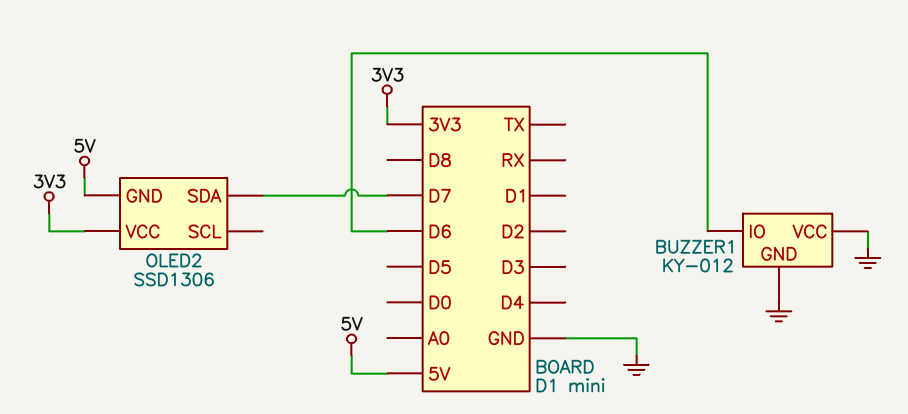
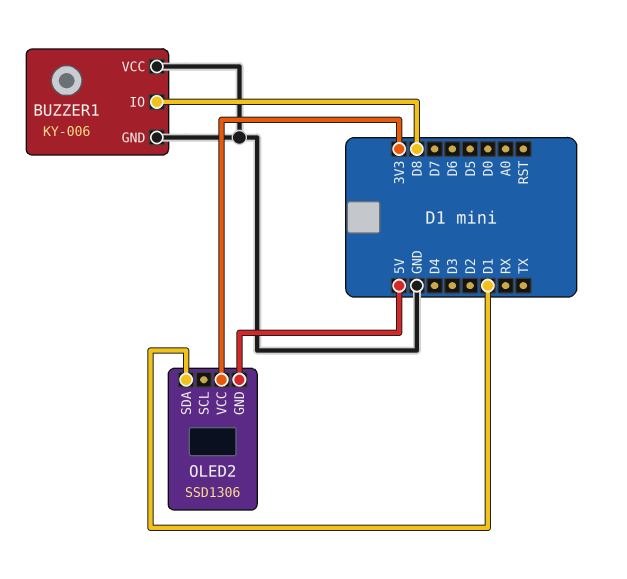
BUZZER1: KY-012 -> KY-006
BUZZER1 pin IO: D6 -> D8
OLED2 pin SDA: D7 -> D1

